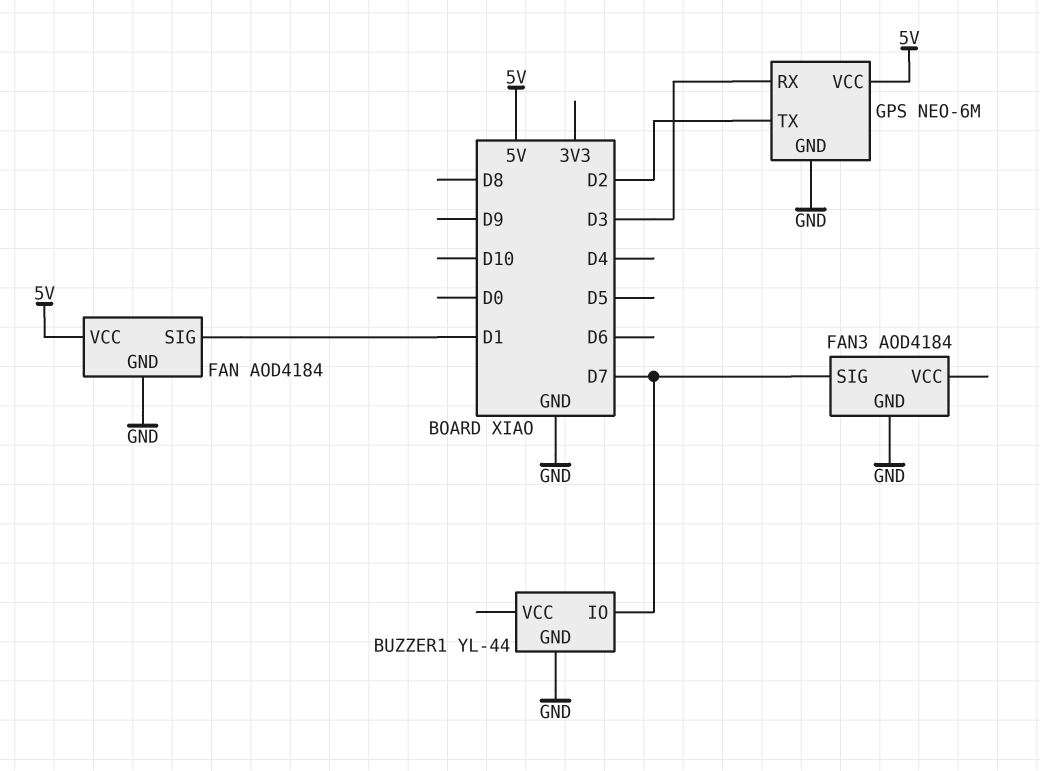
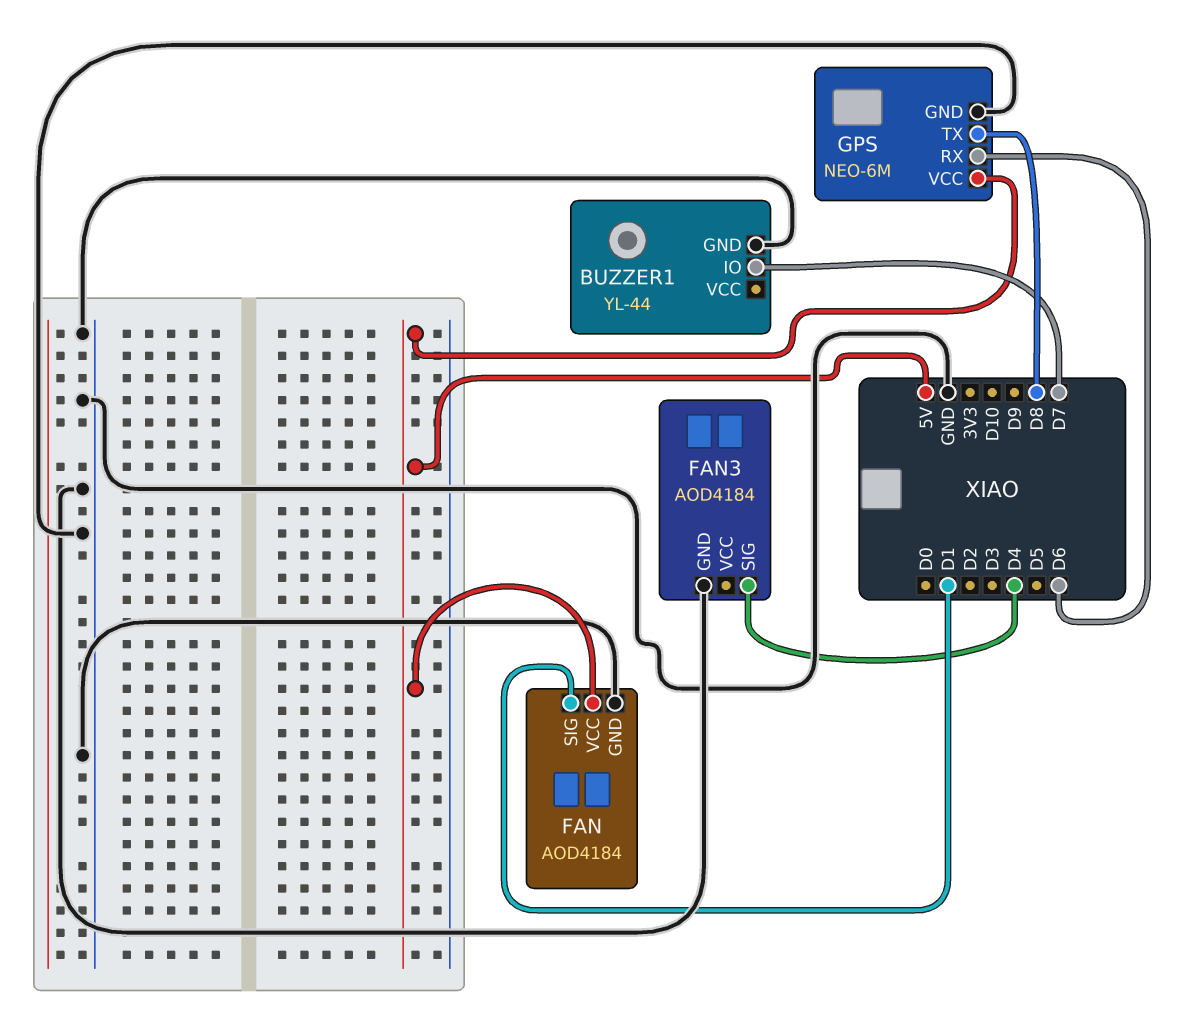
FAN3 pin SIG: D7 -> D4
GPS pin RX: D3 -> D6
GPS pin TX: D2 -> D8

